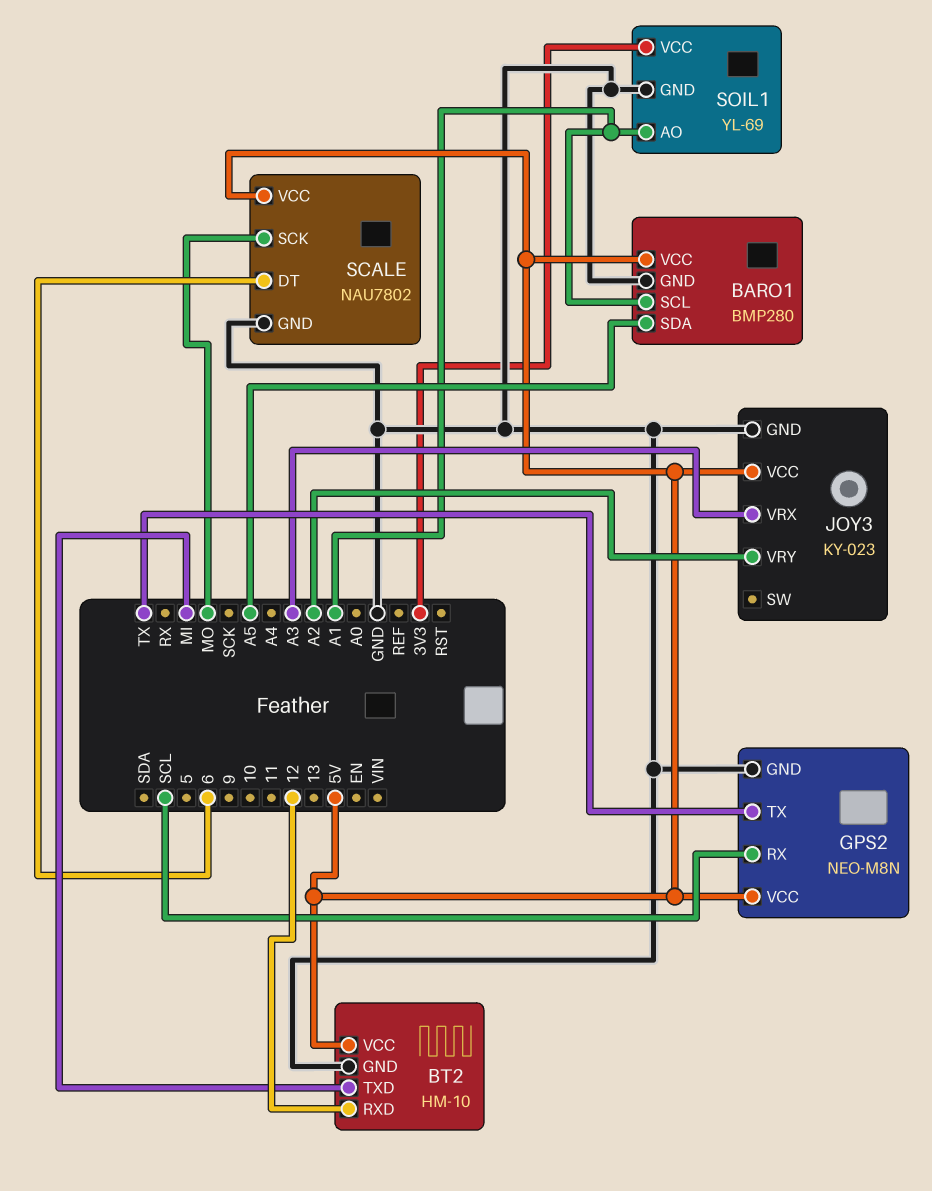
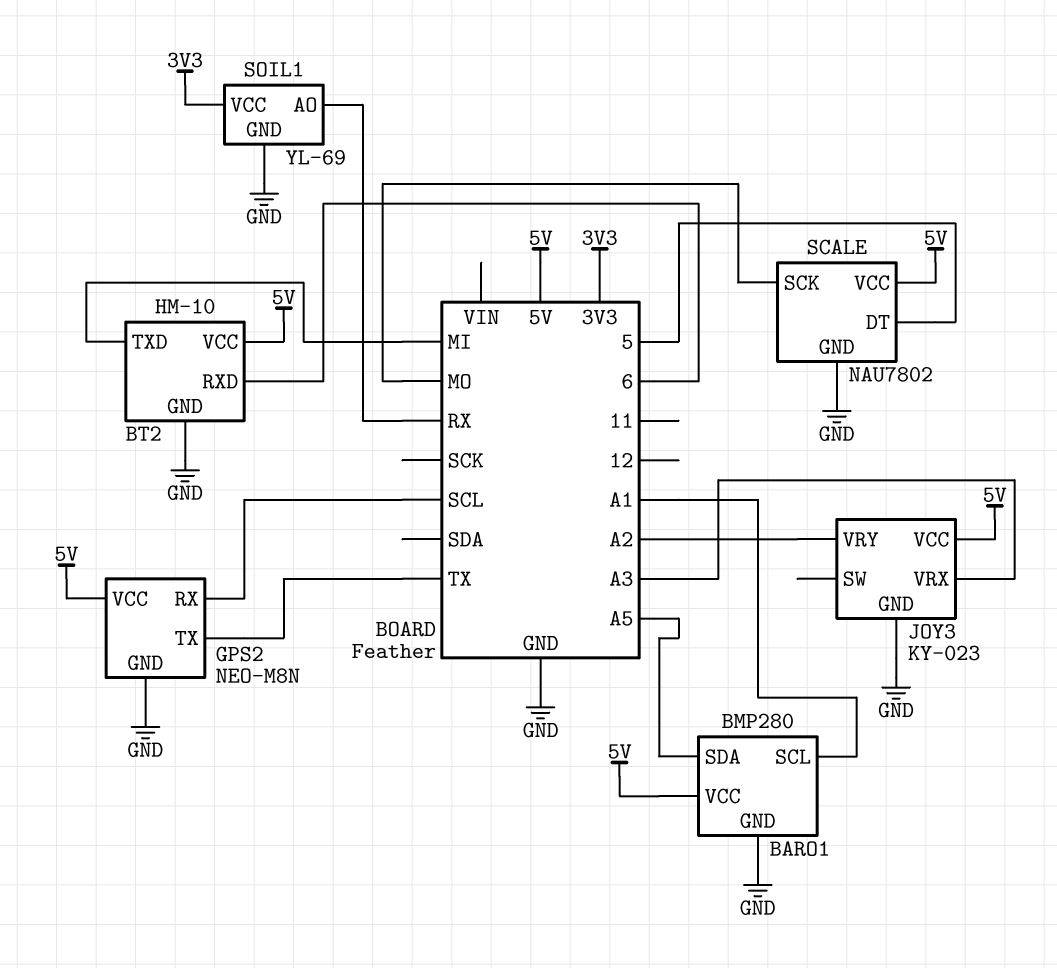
BT2 pin RXD: 12 -> 6
SCALE pin DT: 6 -> 5
SOIL1 pin AO: A1 -> RX

